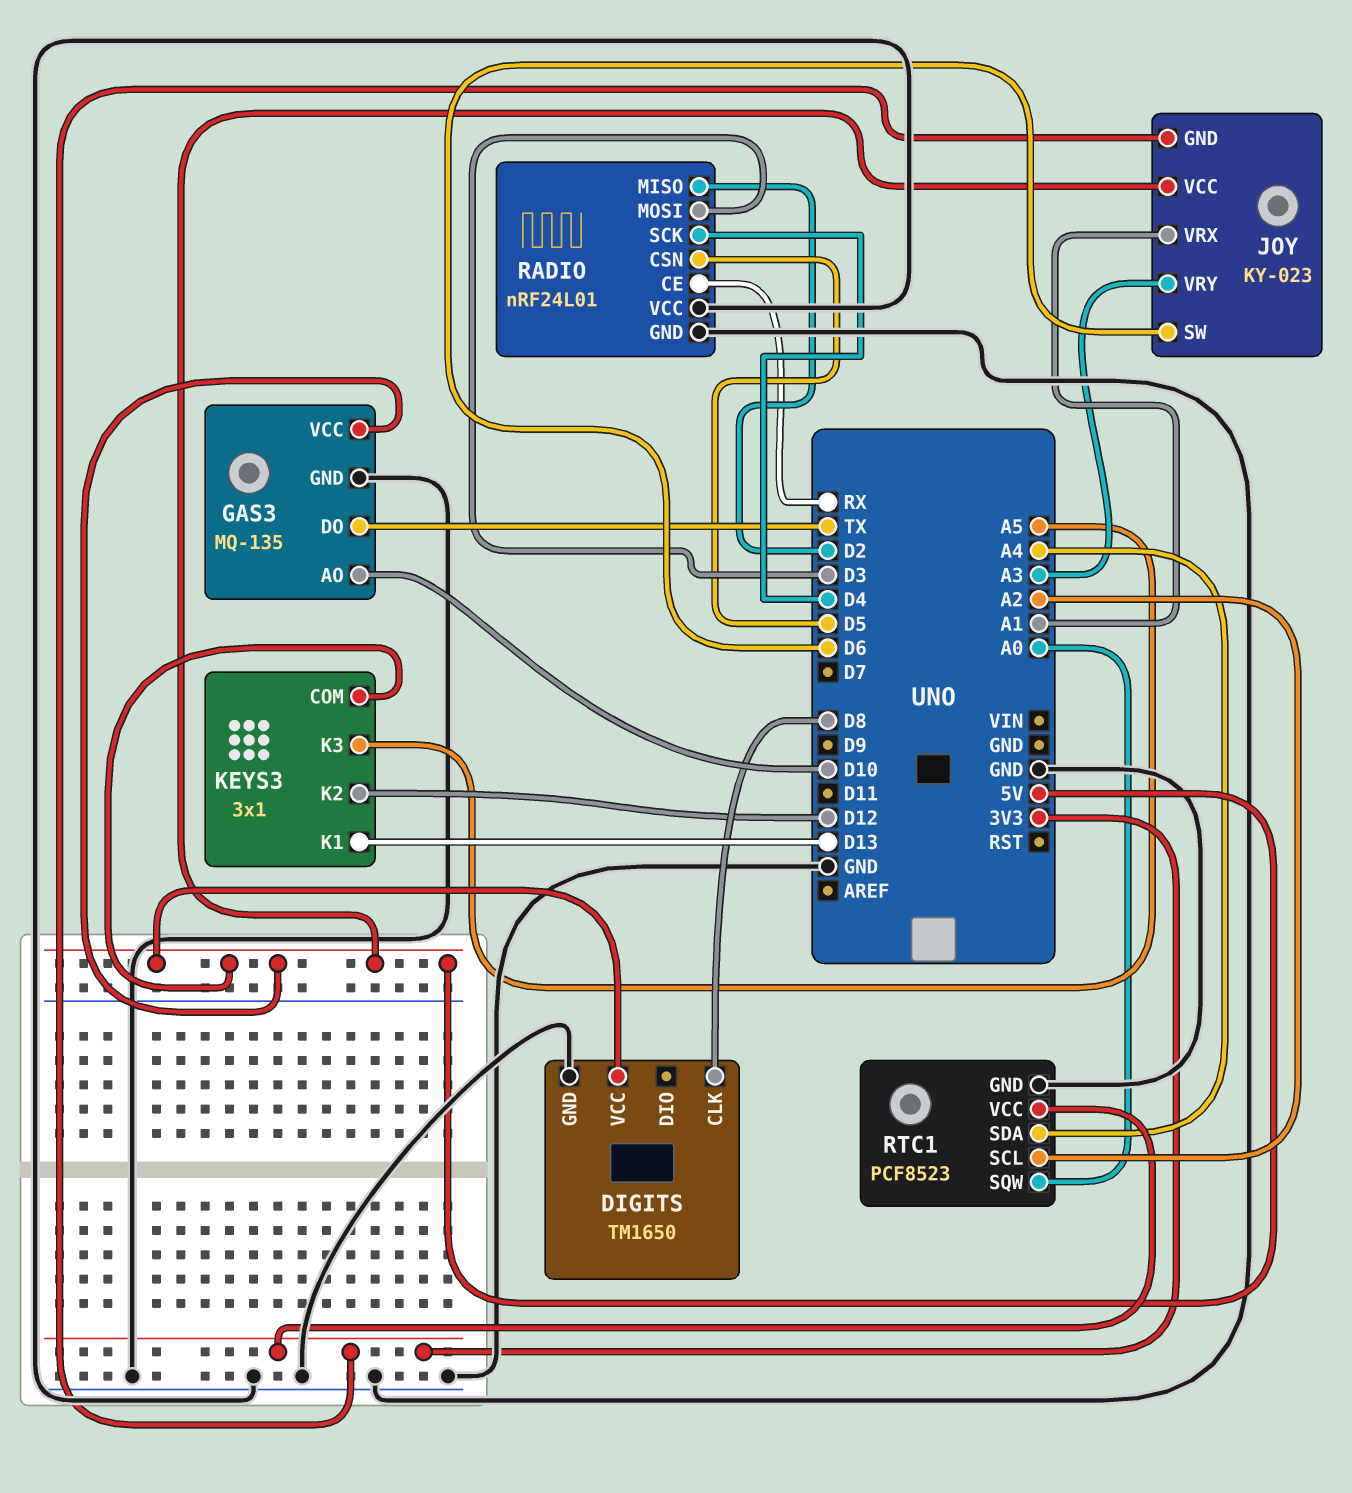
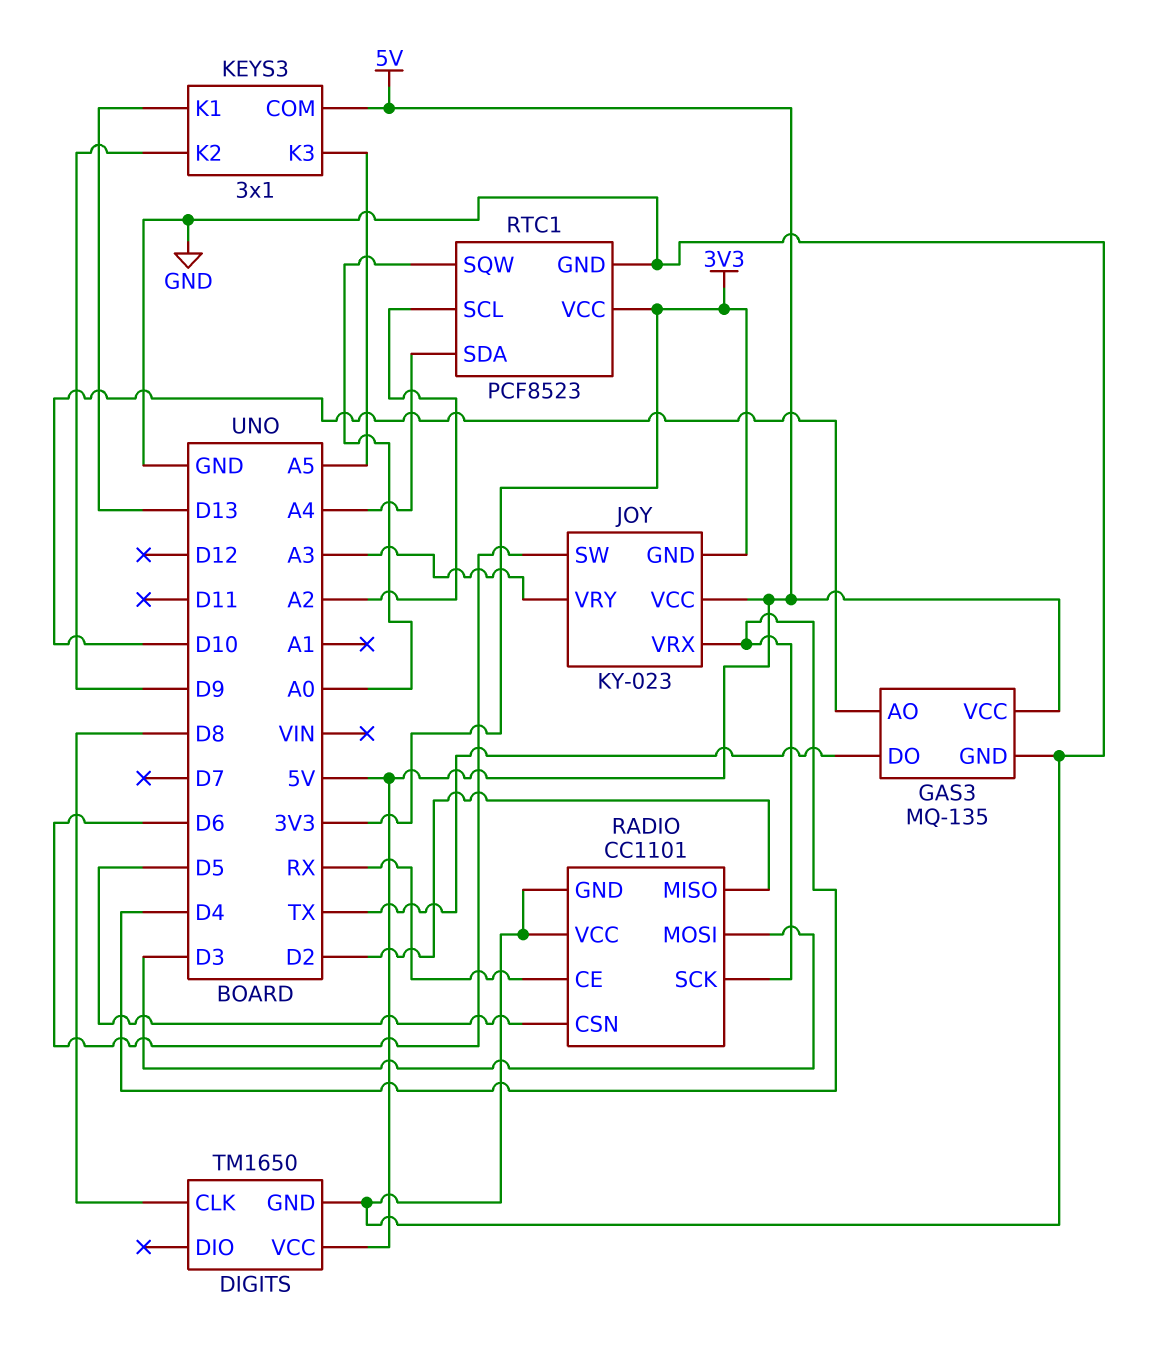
JOY pin VRX: A1 -> D4
KEYS3 pin K2: D12 -> D9
RADIO: nRF24L01 -> CC1101

